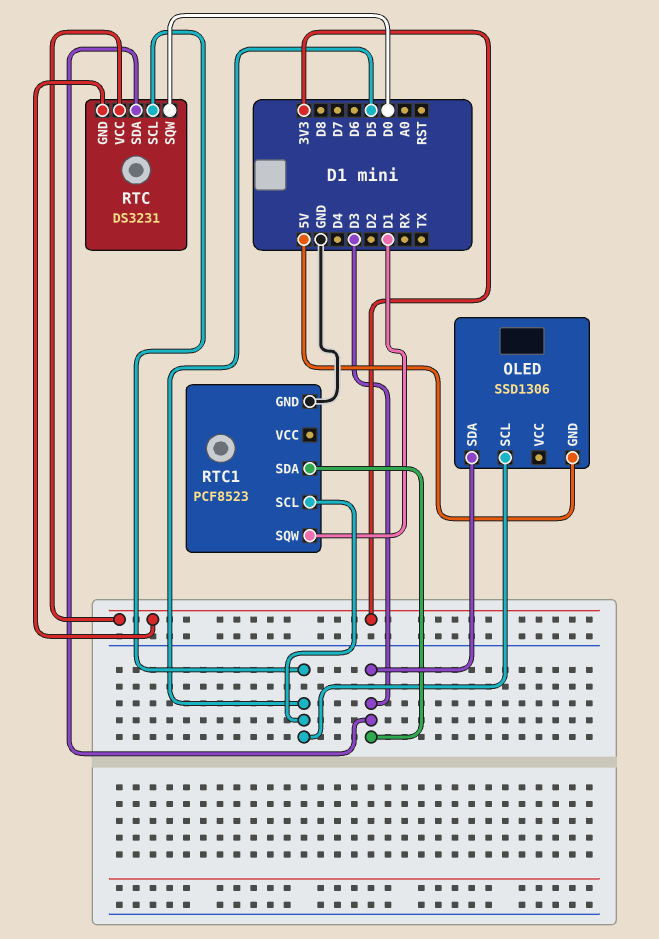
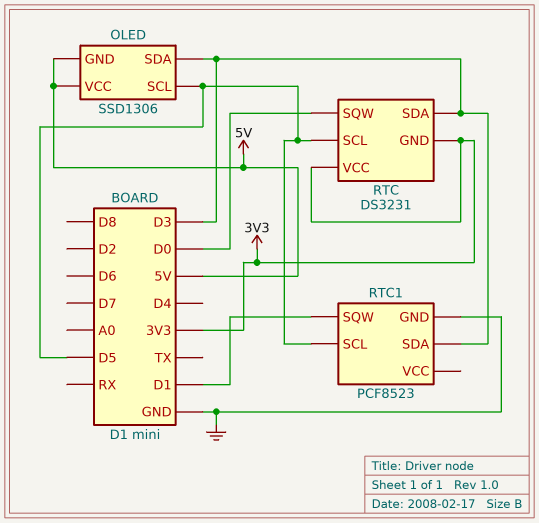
OLED pin VCC: none -> 5V

